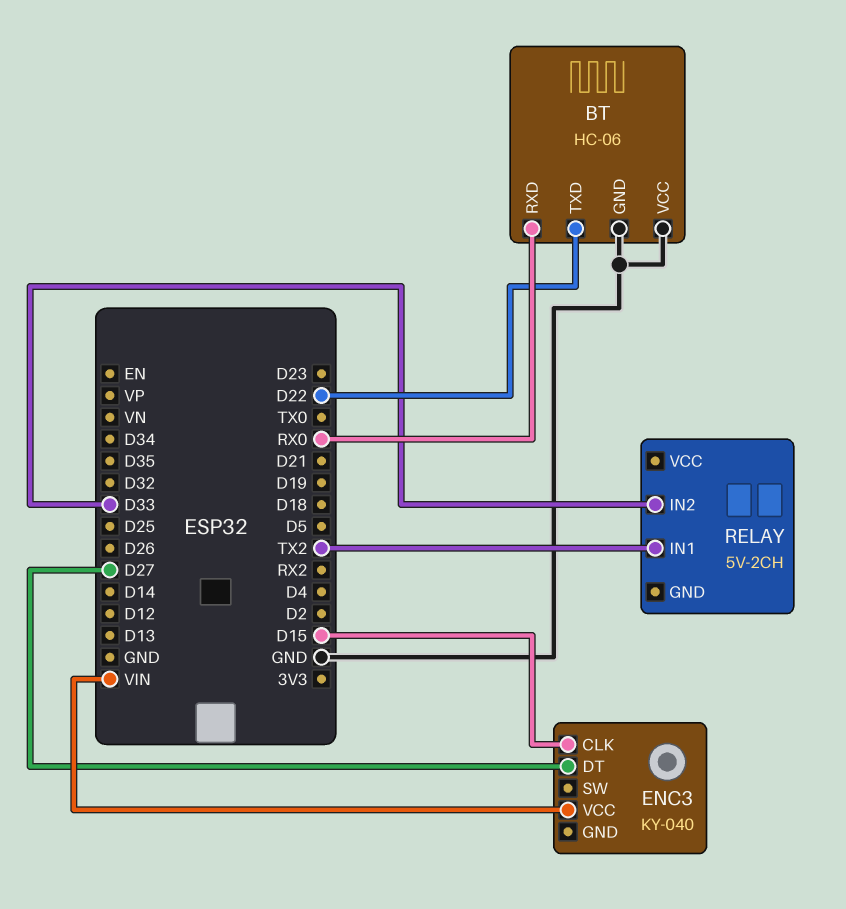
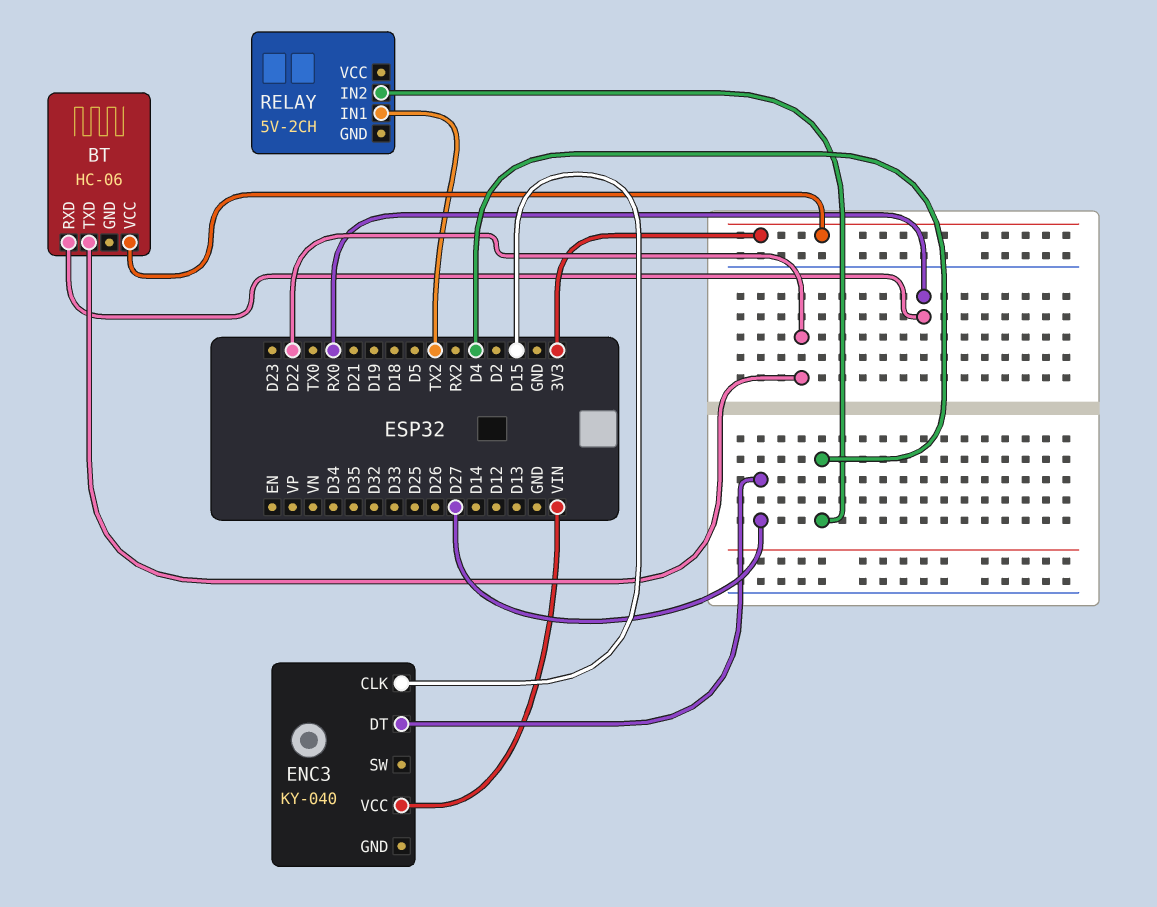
BT pin GND: GND -> none
BT pin VCC: GND -> 3V3
RELAY pin IN2: D33 -> D4

